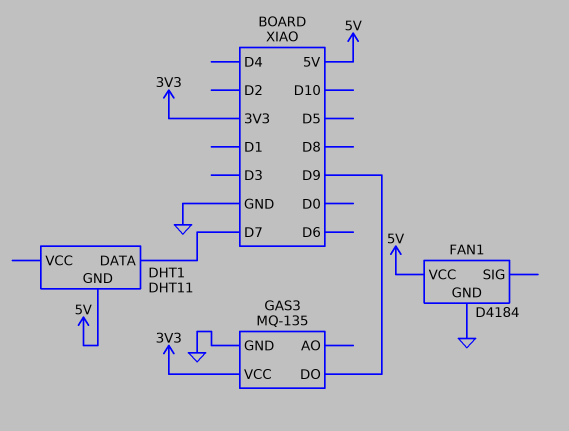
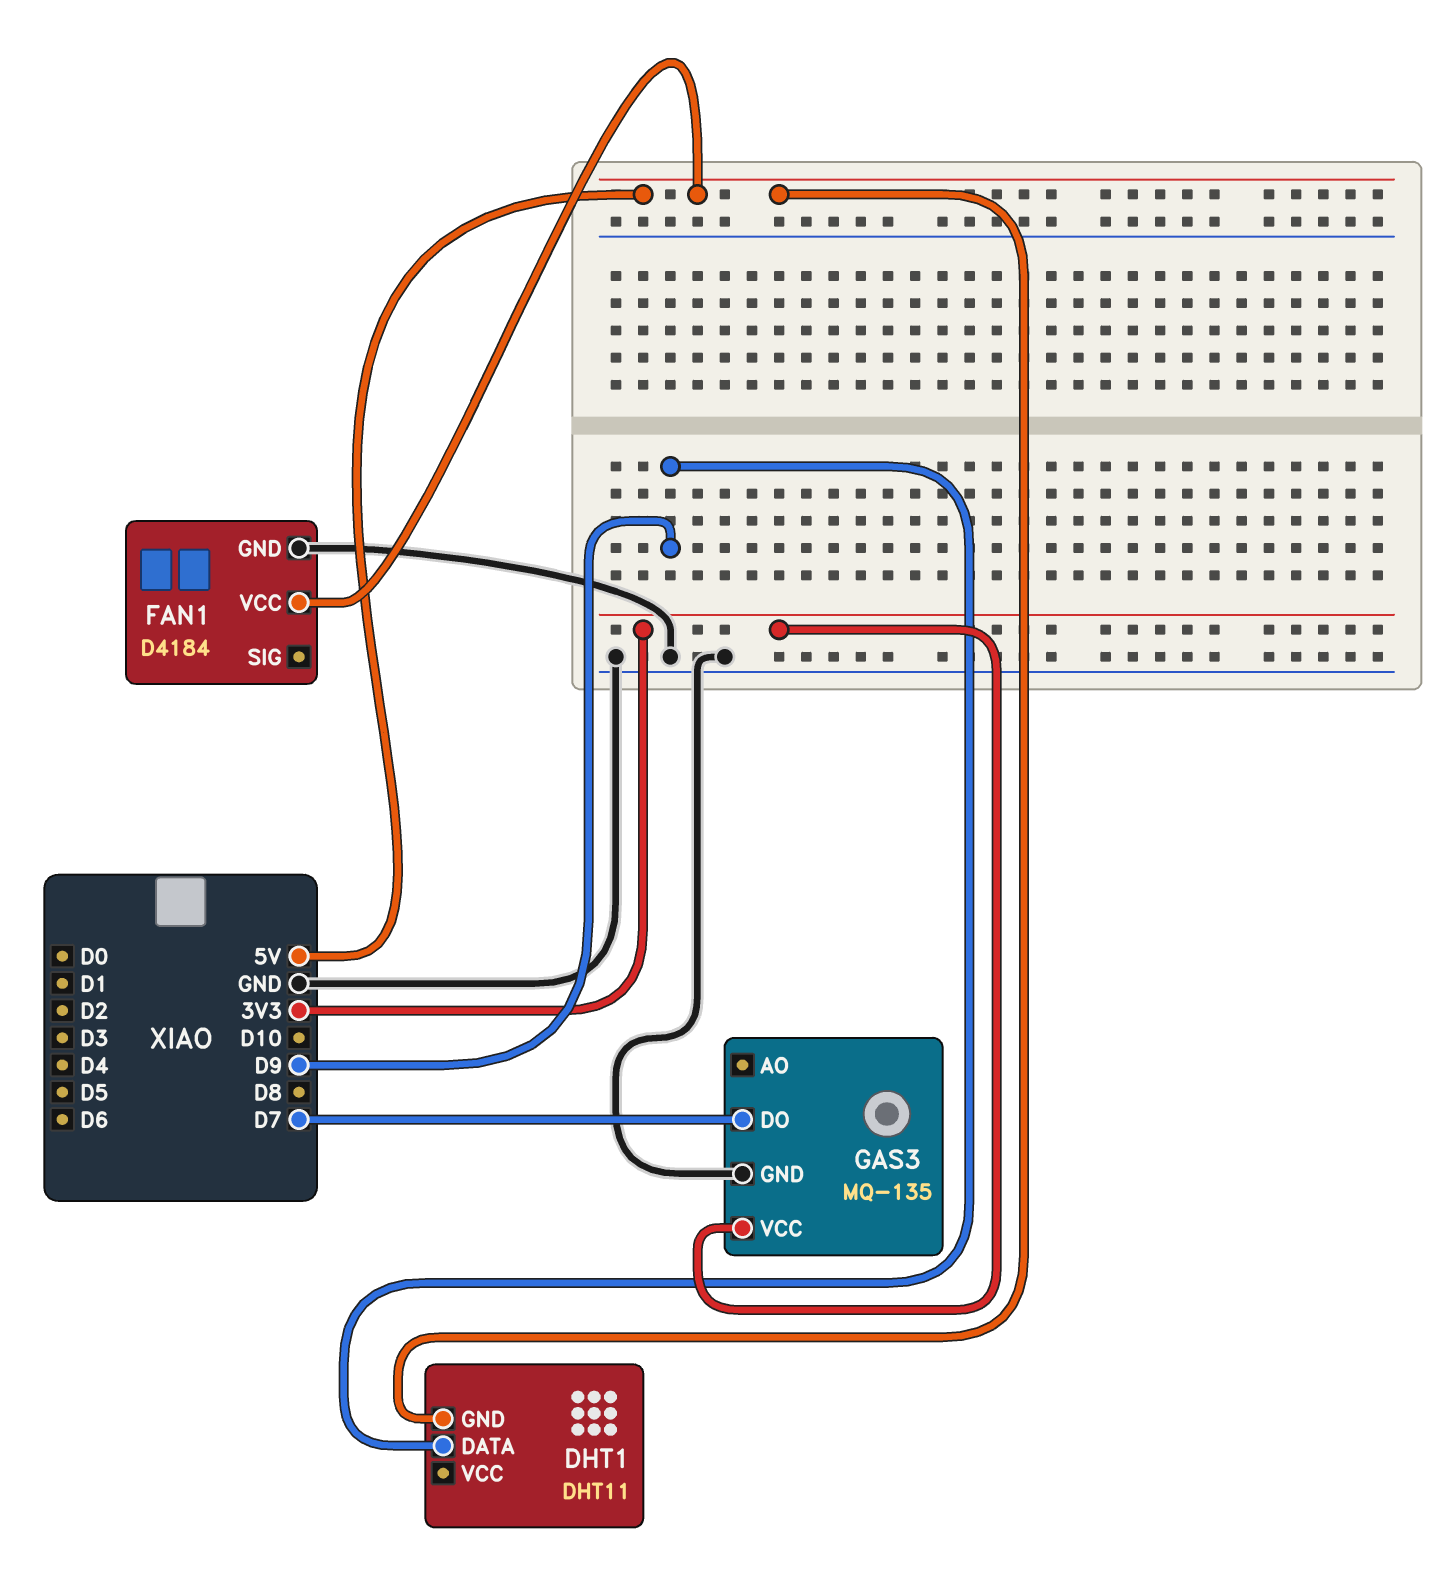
DHT1 pin DATA: D7 -> D9
GAS3 pin DO: D9 -> D7

